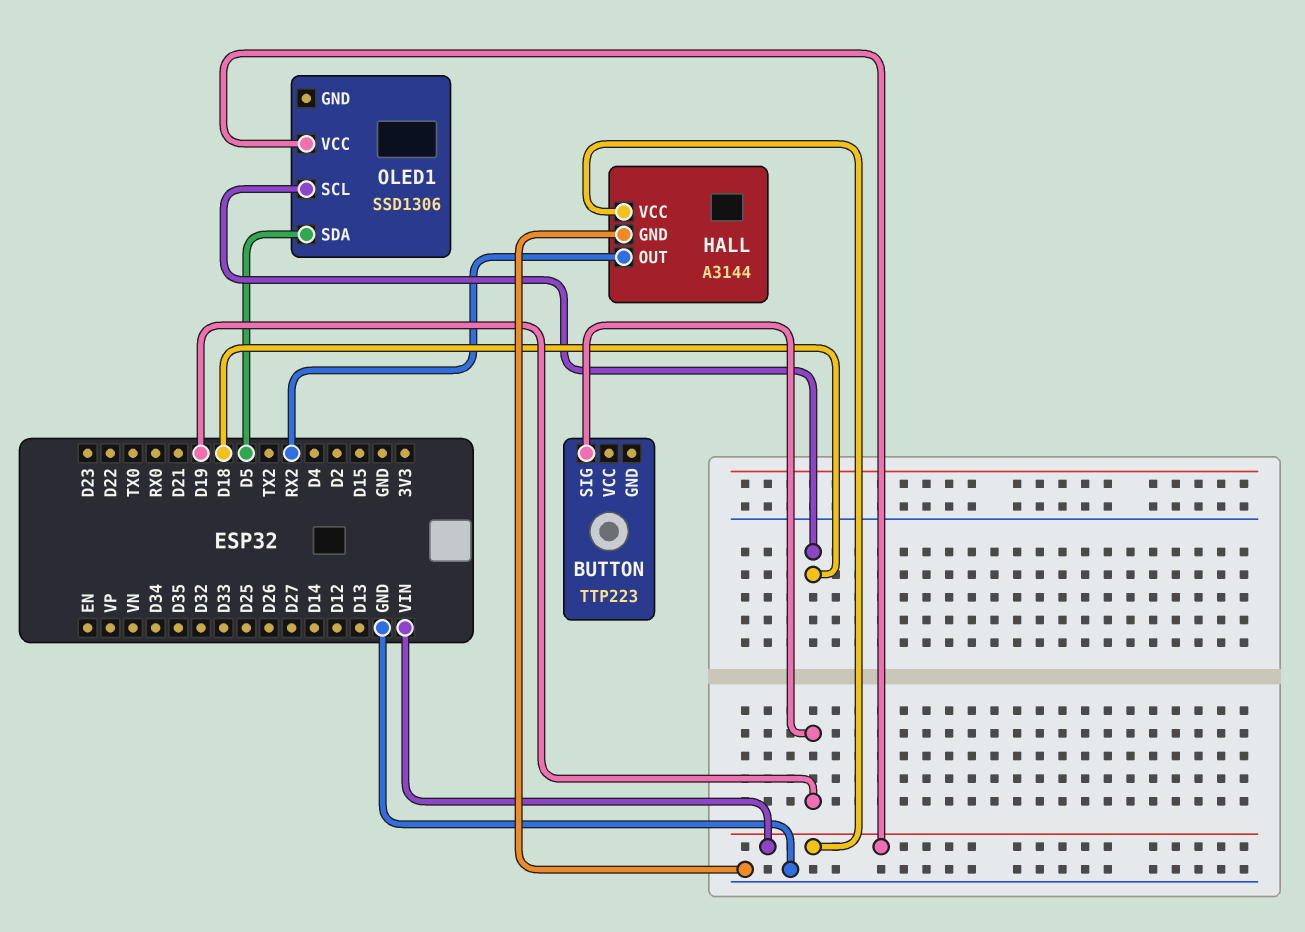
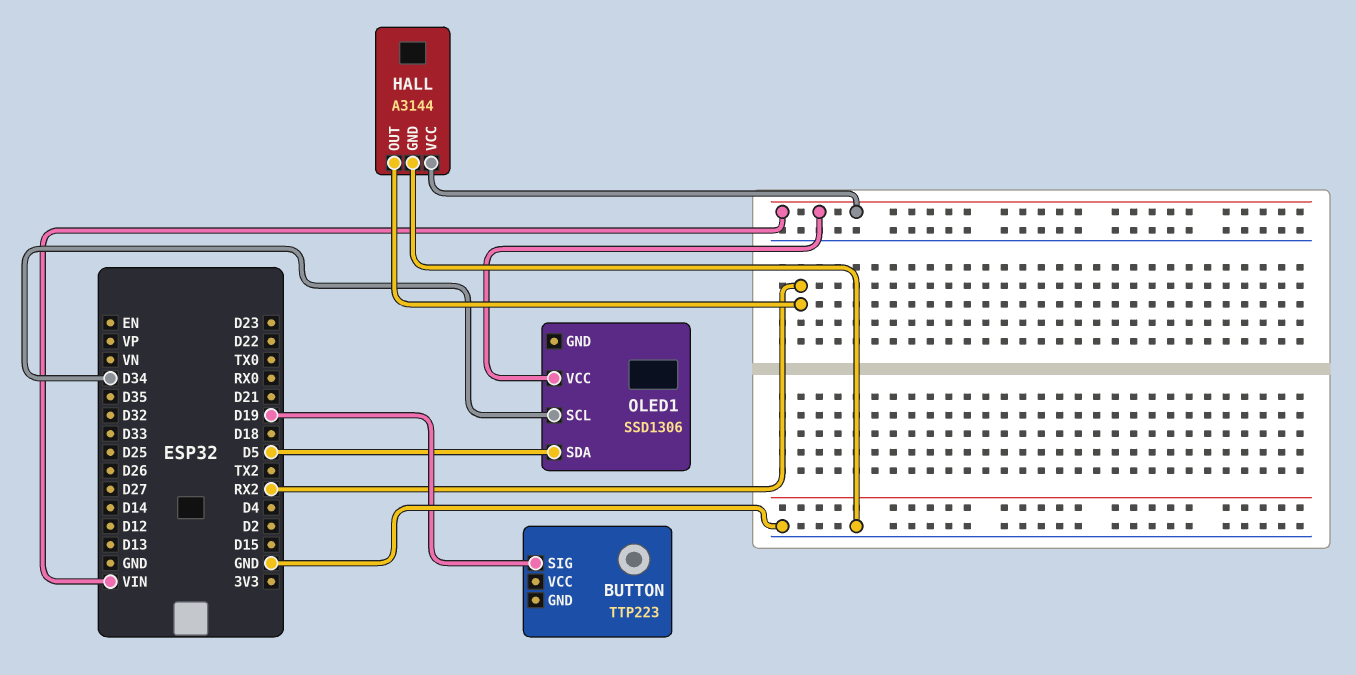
OLED1 pin SCL: D18 -> D34

